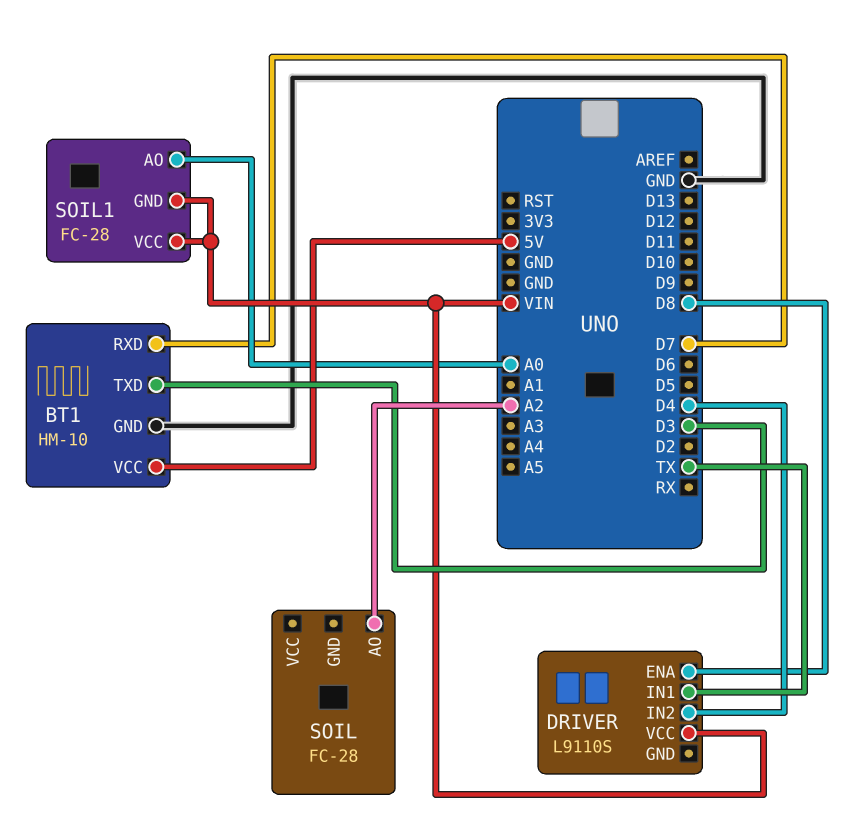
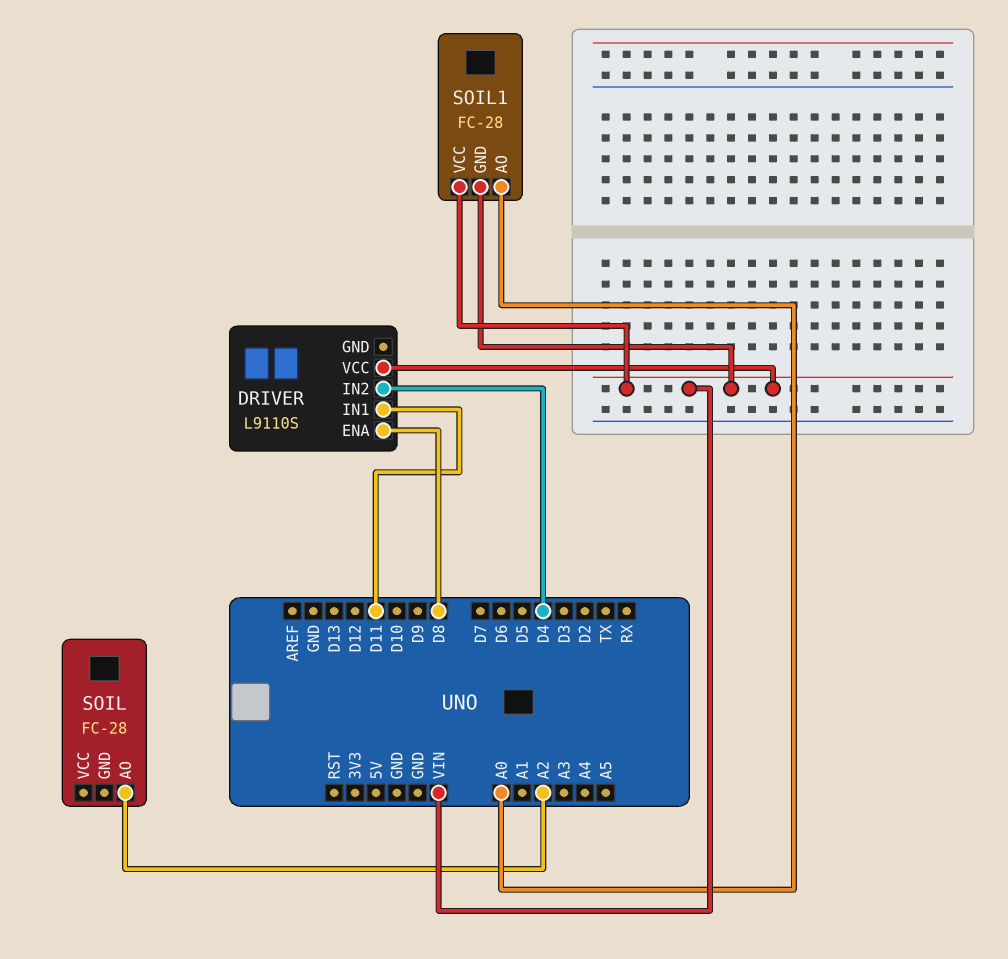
BT1: HM-10 -> none
BT1 pin GND: GND -> none
BT1 pin RXD: D7 -> none
BT1 pin TXD: D3 -> none
BT1 pin VCC: 5V -> none
DRIVER pin IN1: TX -> D11

